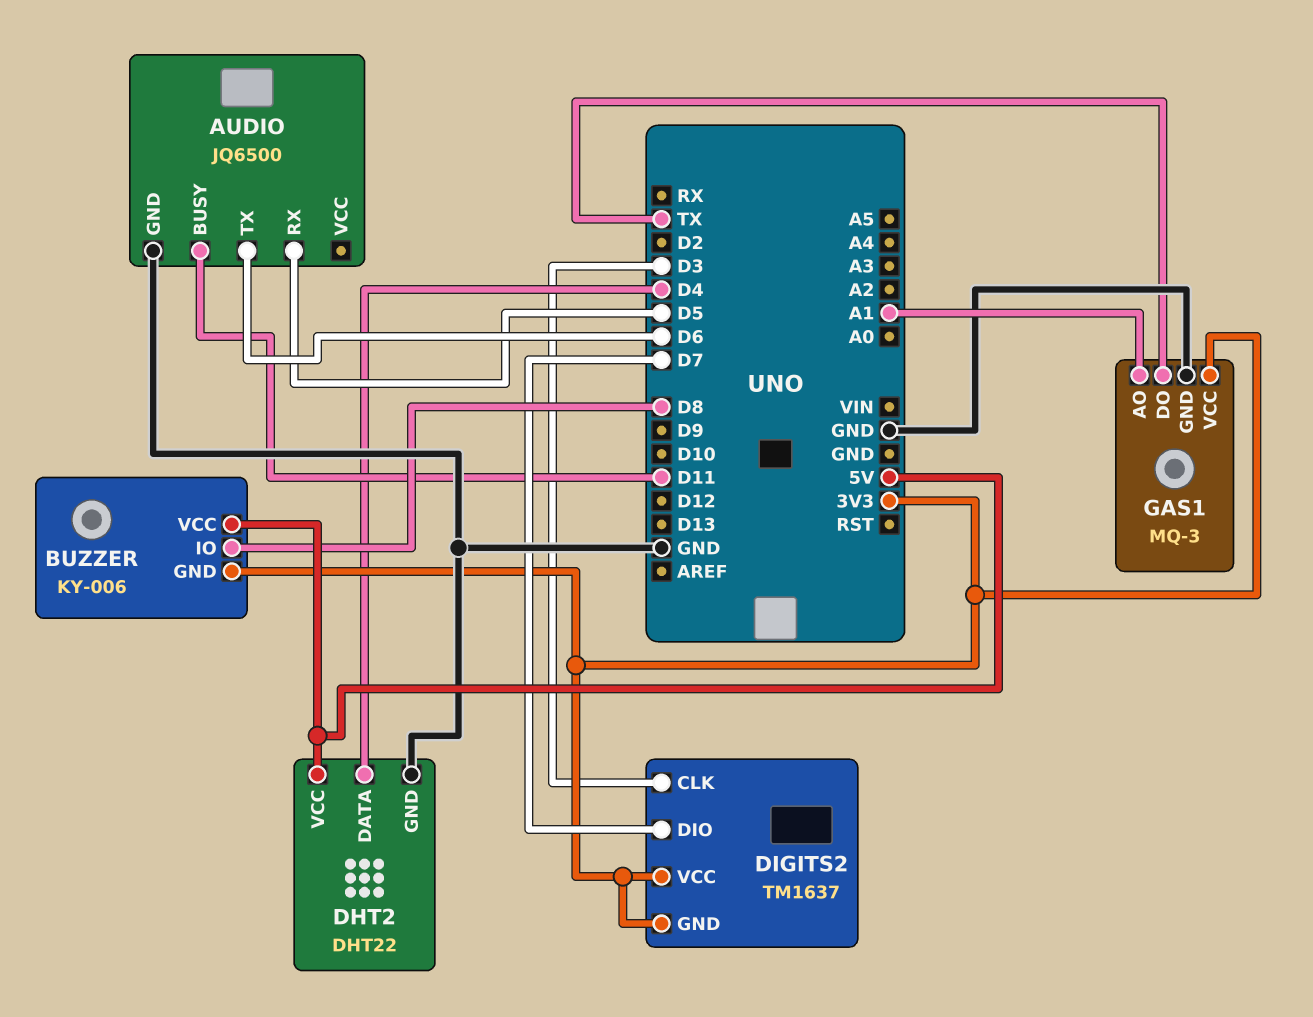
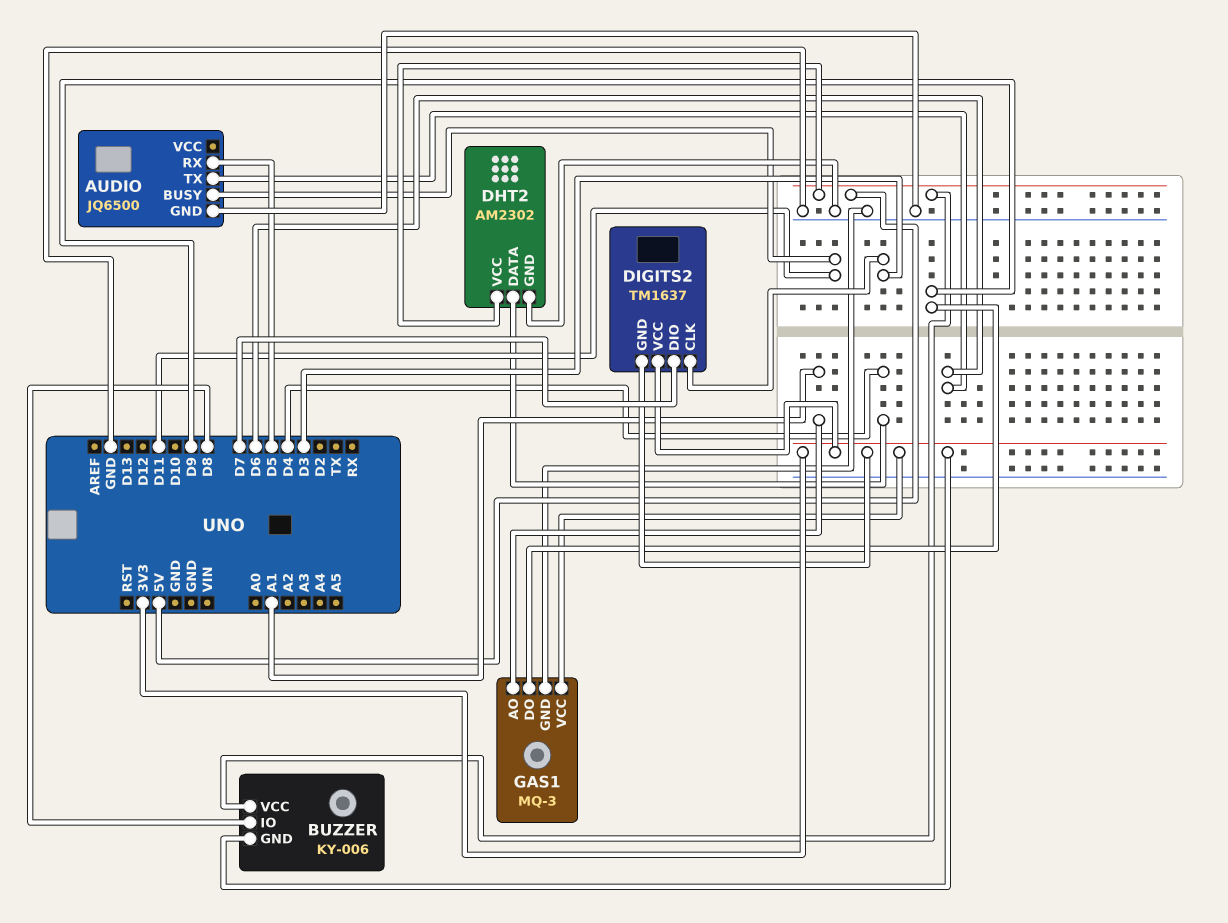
DHT2: DHT22 -> AM2302
GAS1 pin DO: TX -> D9

